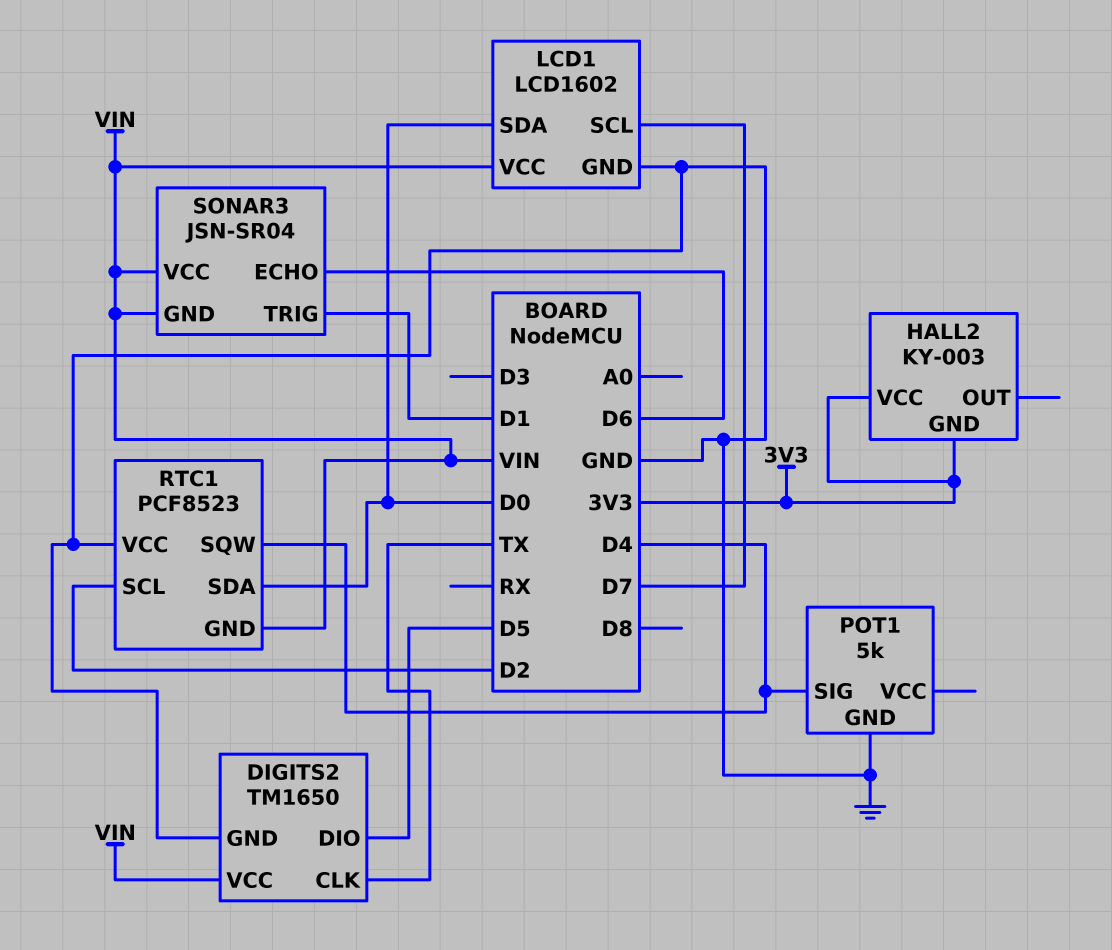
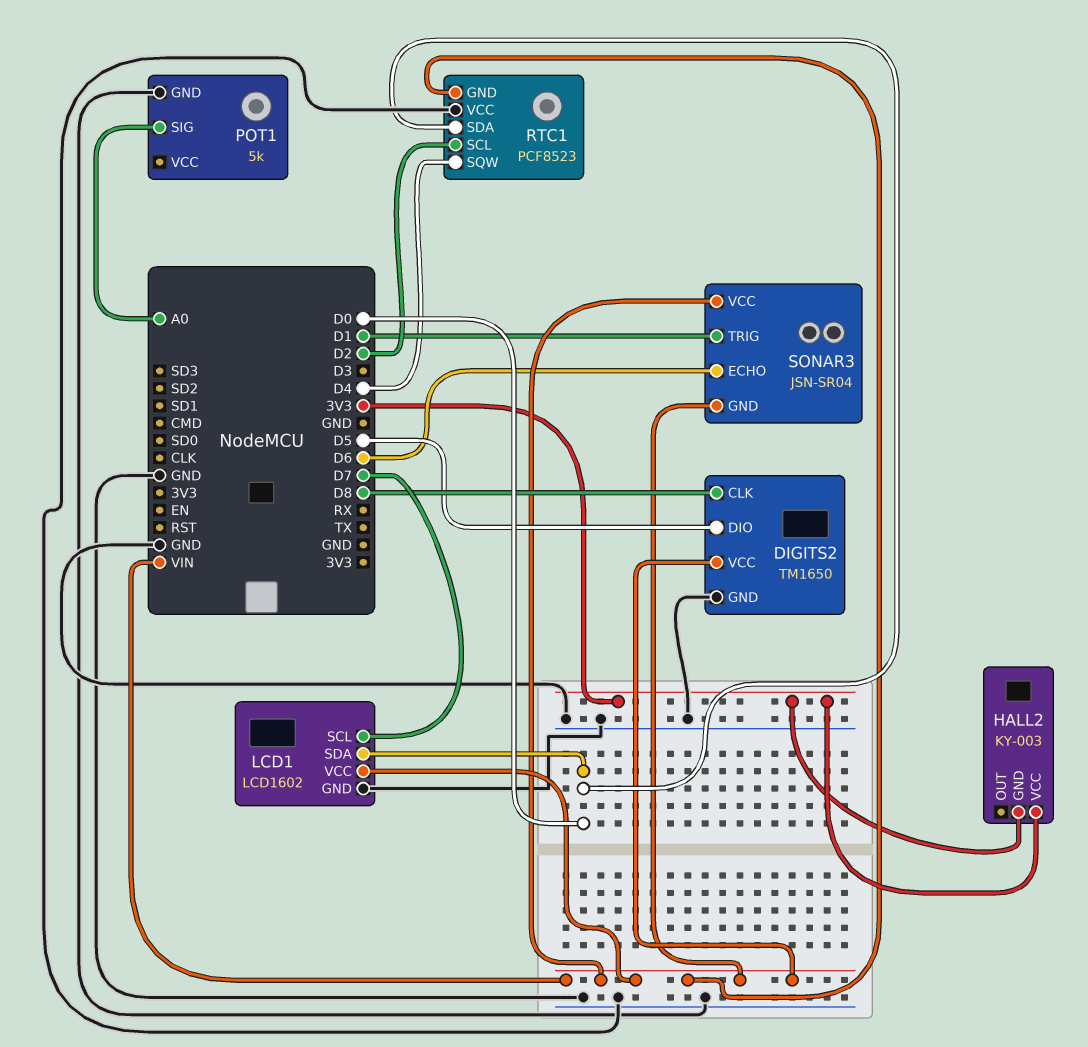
DIGITS2 pin CLK: TX -> D8
POT1 pin SIG: D4 -> A0

